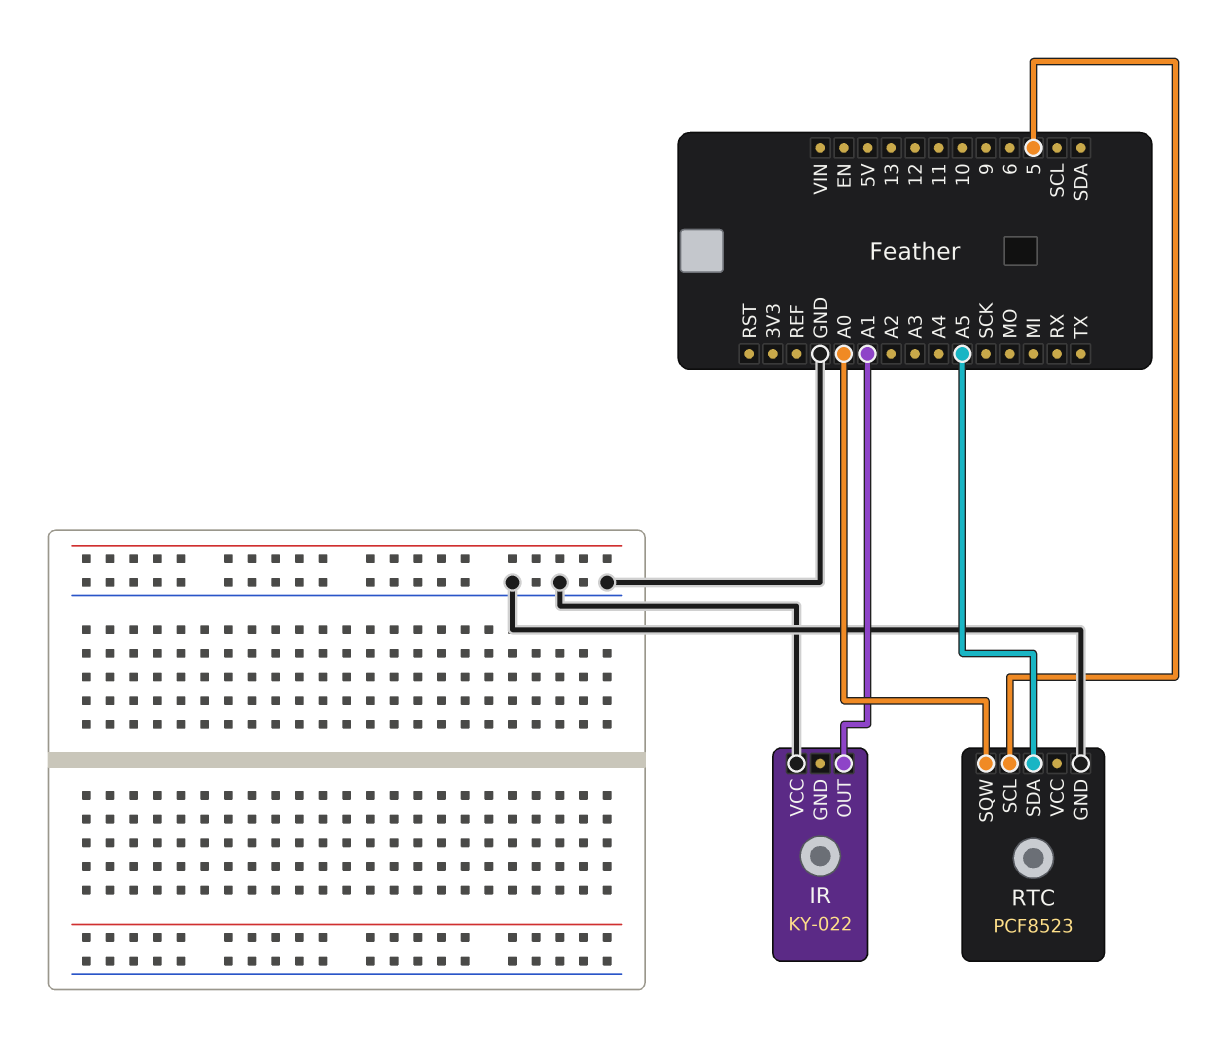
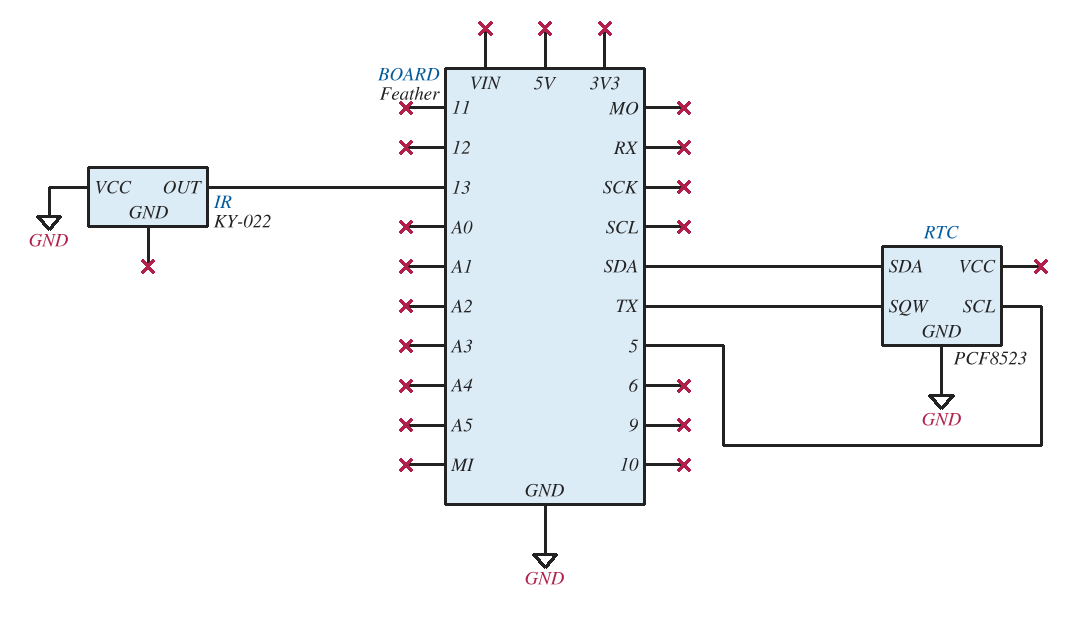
IR pin OUT: A1 -> 13
RTC pin SDA: A5 -> SDA
RTC pin SQW: A0 -> TX

